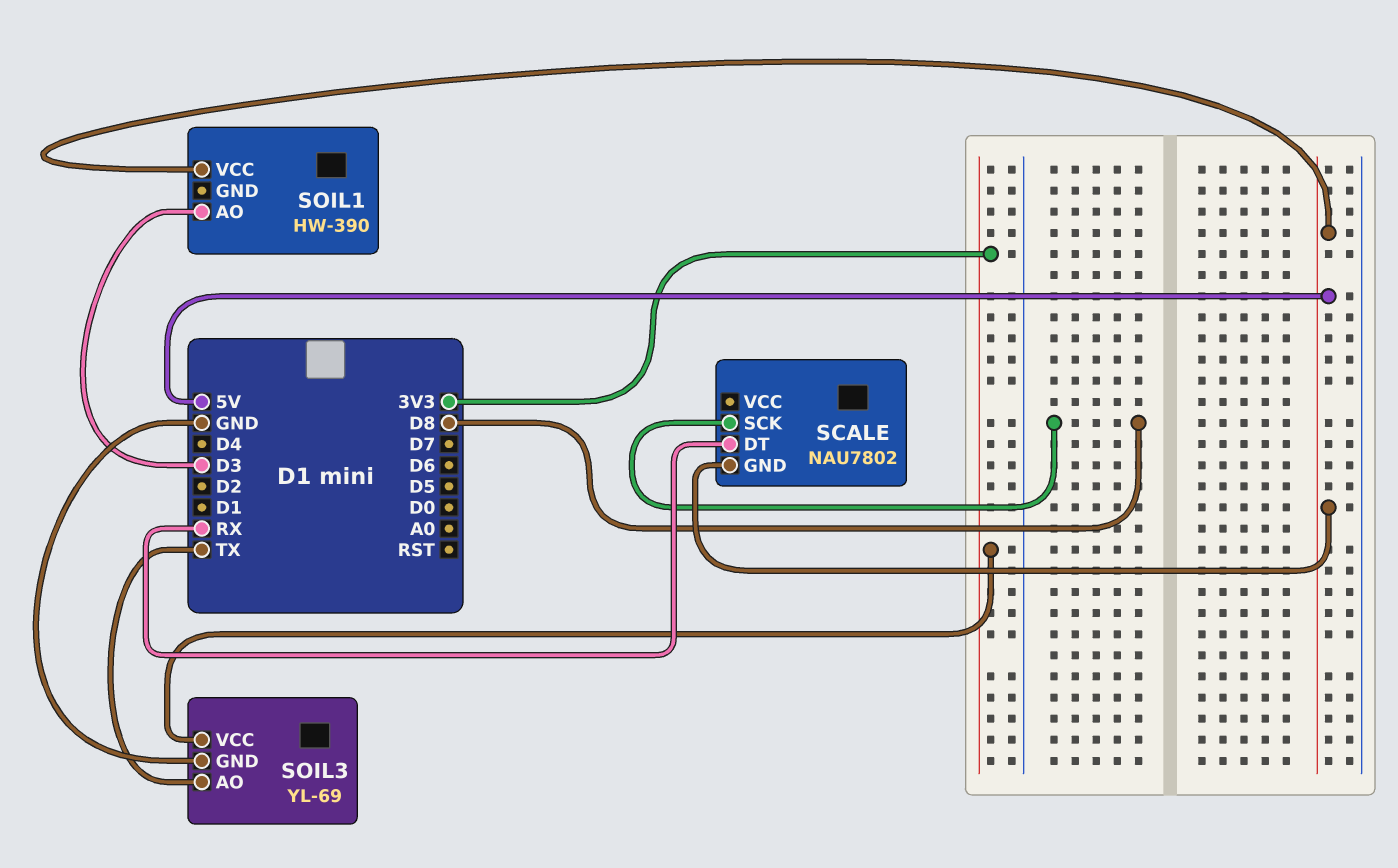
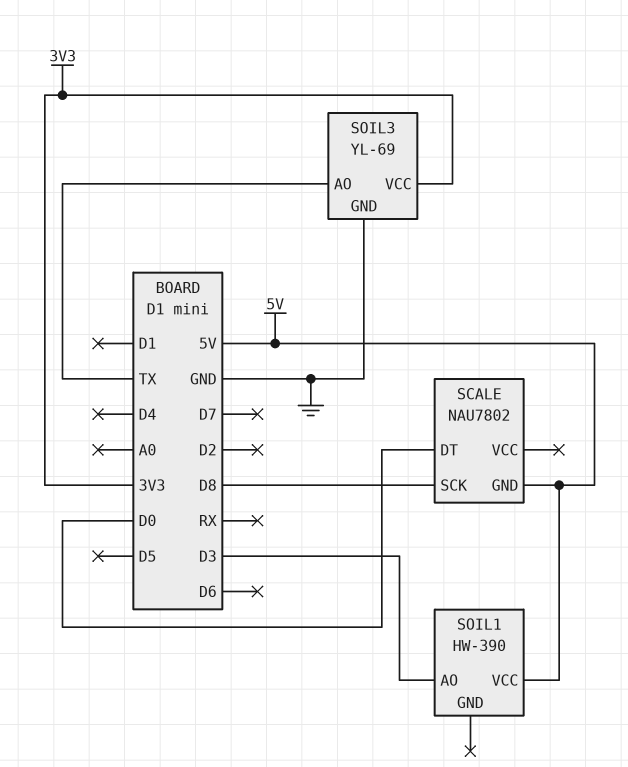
SCALE pin DT: RX -> D0

